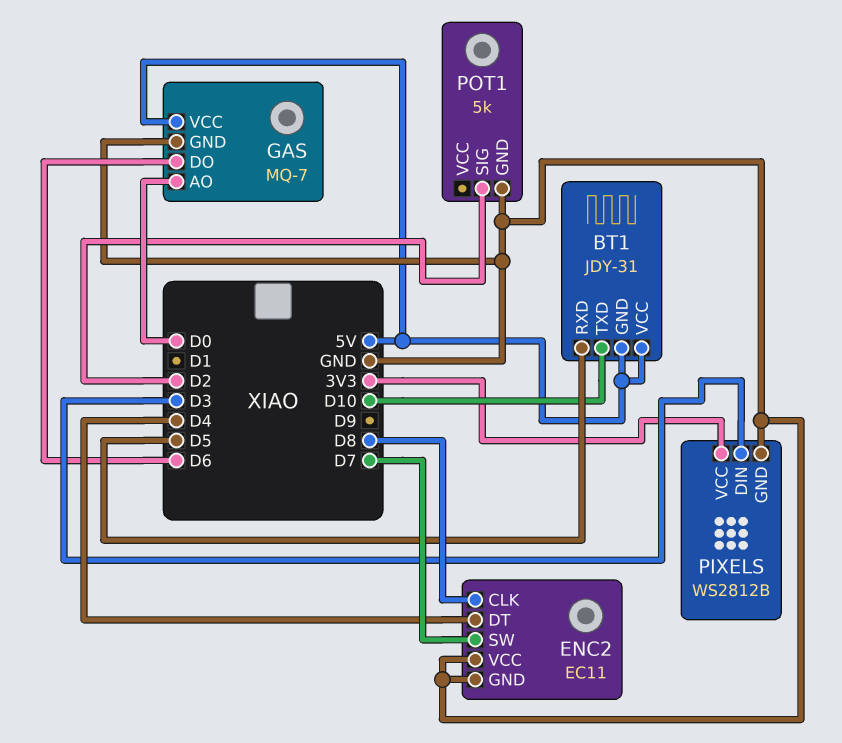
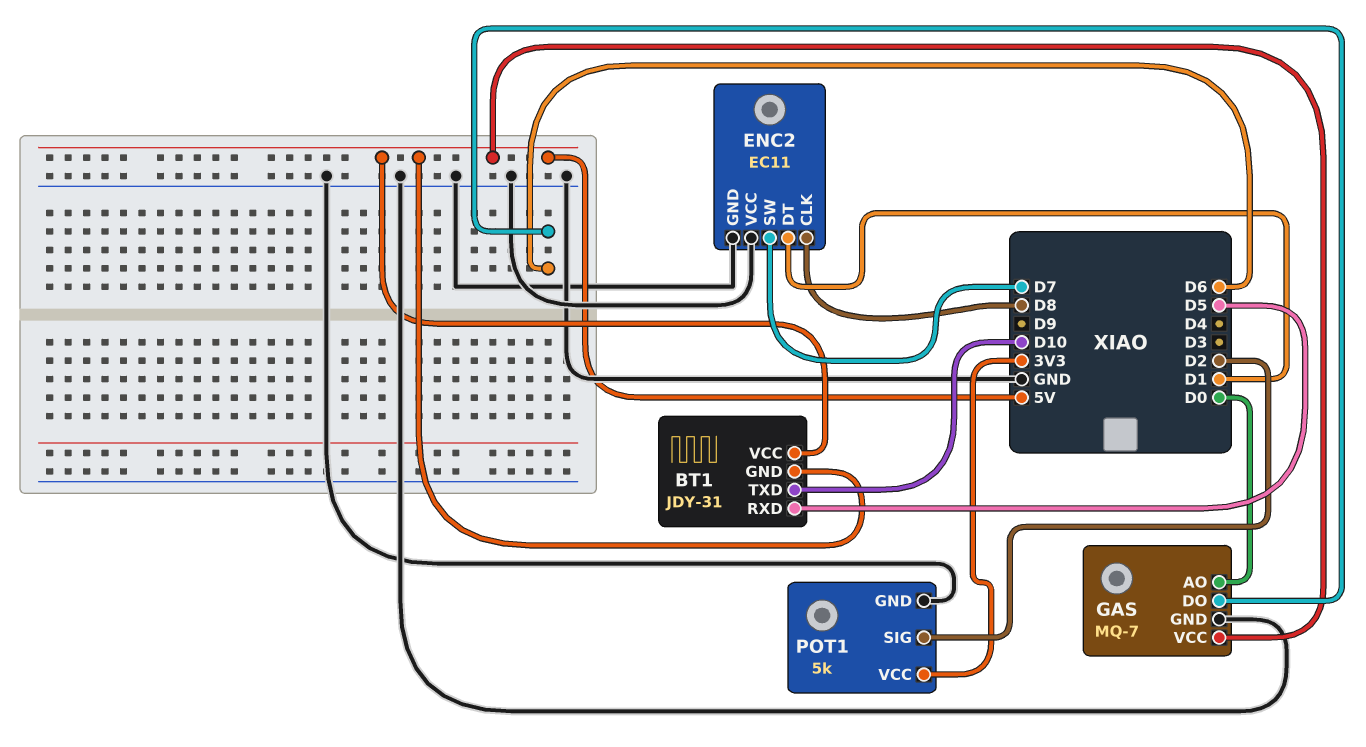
ENC2 pin DT: D4 -> D1
PIXELS: WS2812B -> none
PIXELS pin DIN: D3 -> none
PIXELS pin GND: GND -> none
PIXELS pin VCC: 3V3 -> none
POT1 pin VCC: none -> 3V3

